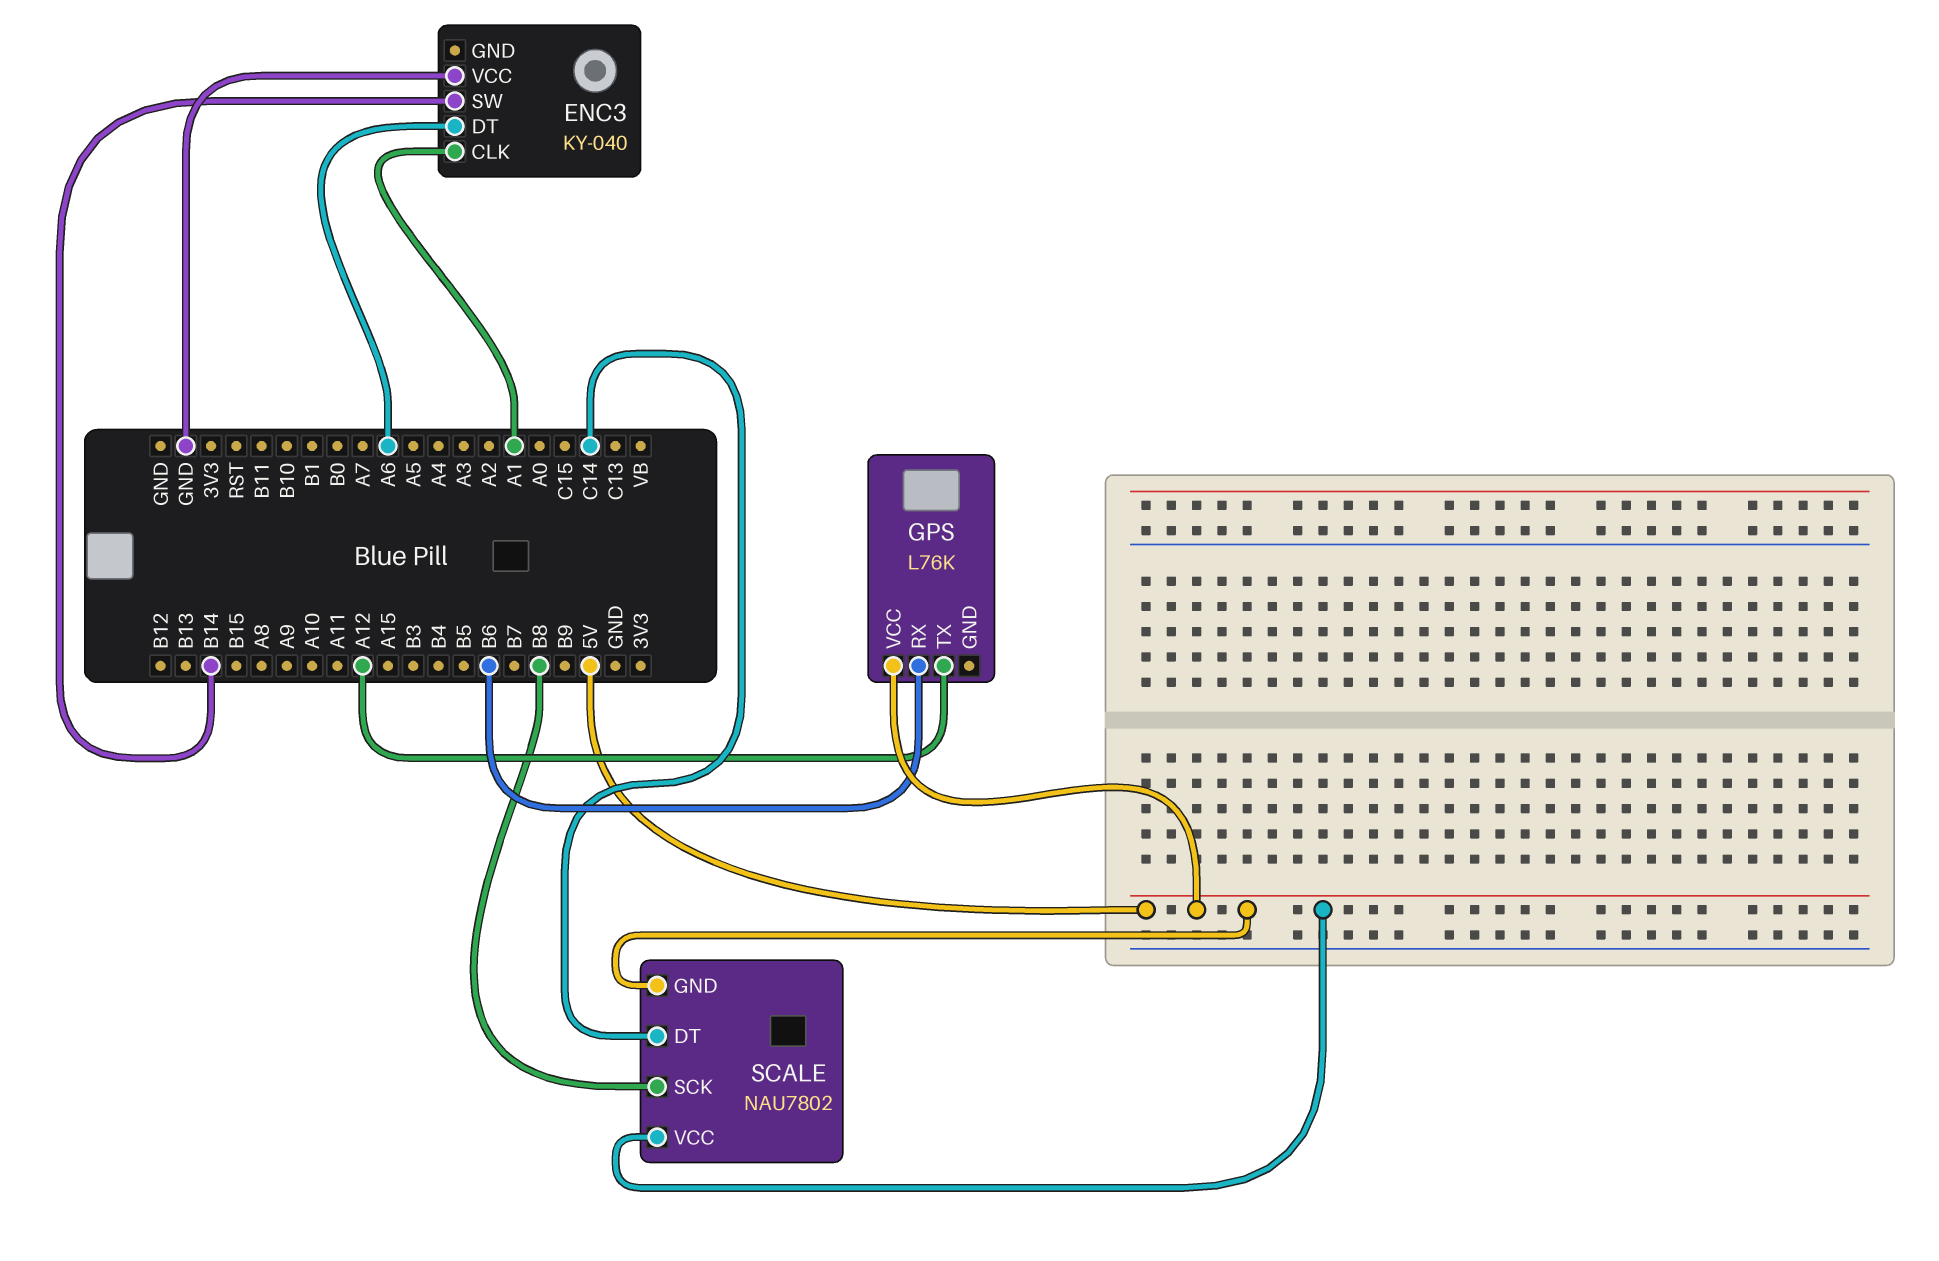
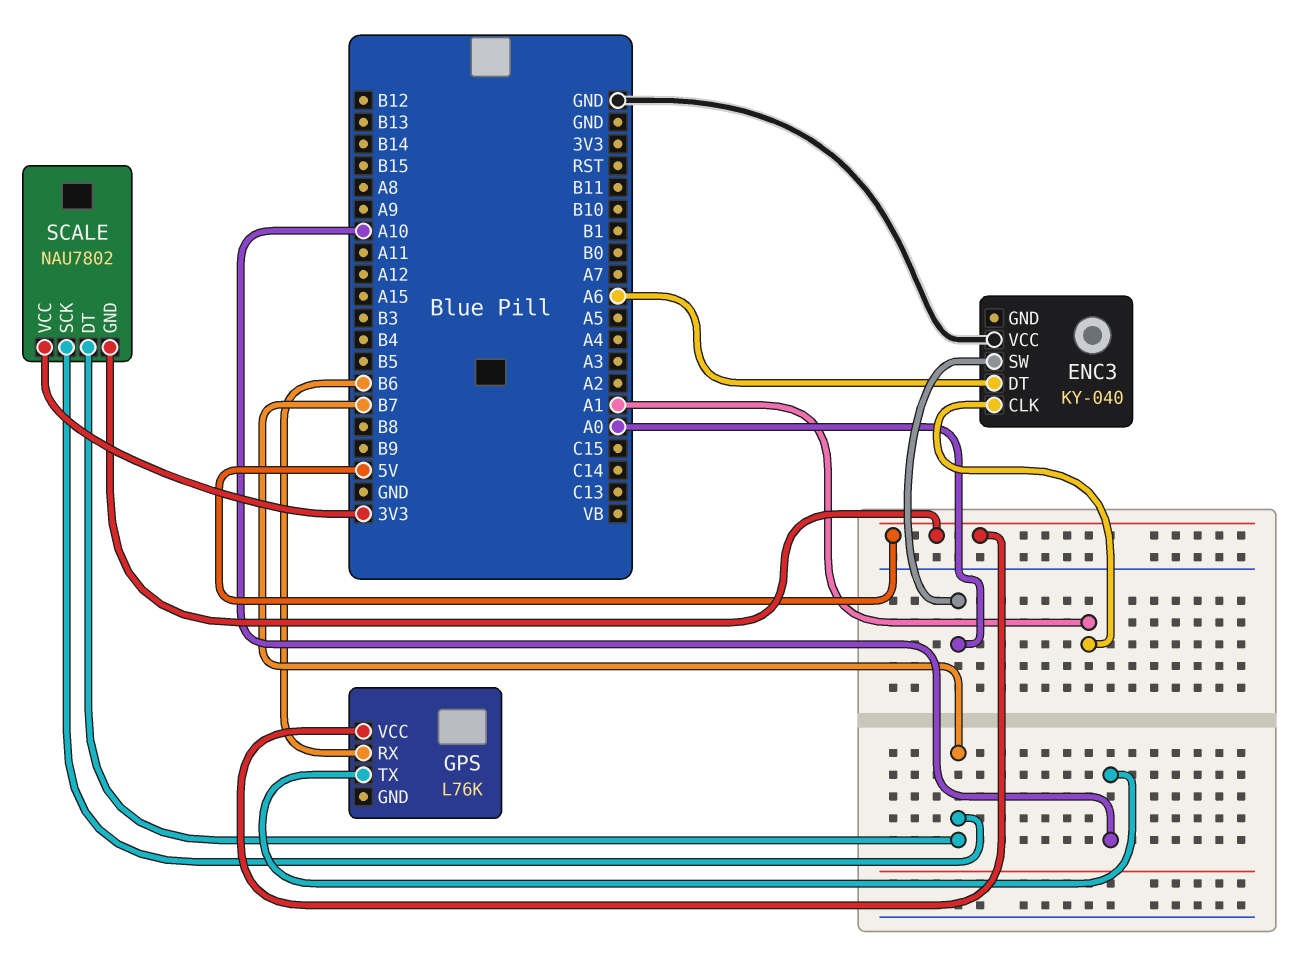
ENC3 pin SW: B14 -> A0
GPS pin TX: A12 -> A10
SCALE pin DT: C14 -> B7
SCALE pin SCK: B8 -> B7
SCALE pin VCC: 5V -> 3V3

